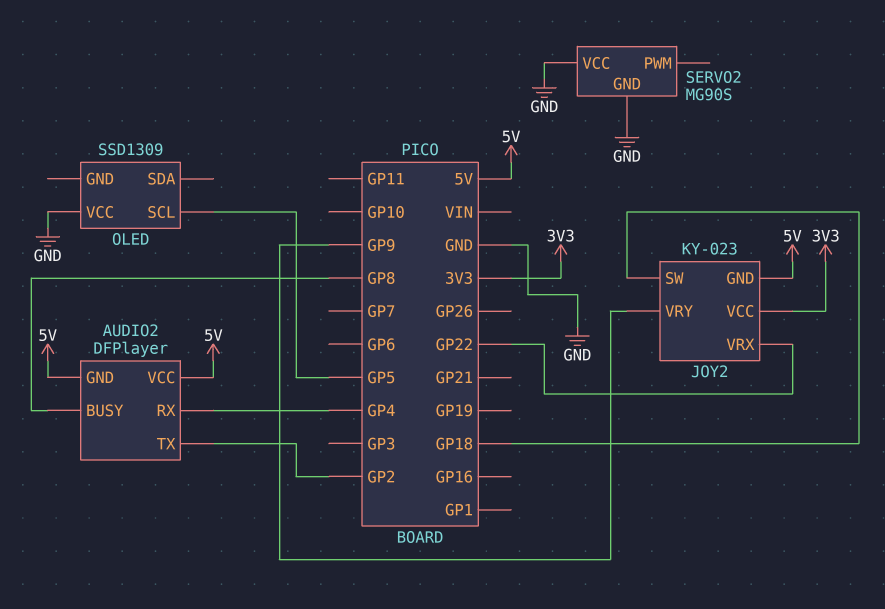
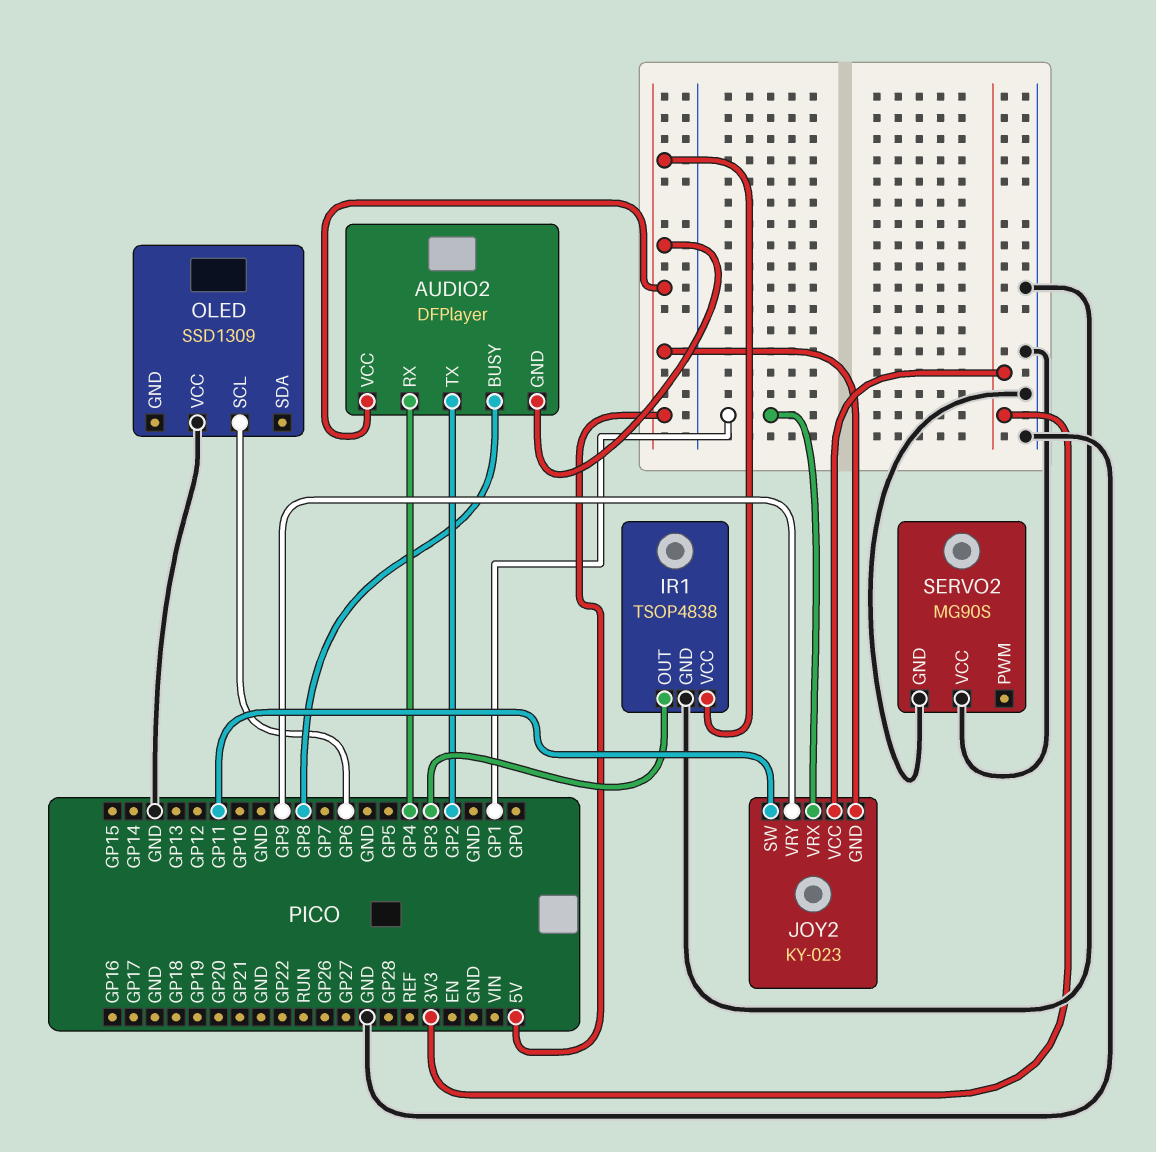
IR1: none -> TSOP4838
IR1 pin GND: none -> GND
IR1 pin OUT: none -> GP3
IR1 pin VCC: none -> 5V
JOY2 pin SW: GP18 -> GP11
JOY2 pin VRX: GP22 -> GP1
OLED pin SCL: GP5 -> GP6

